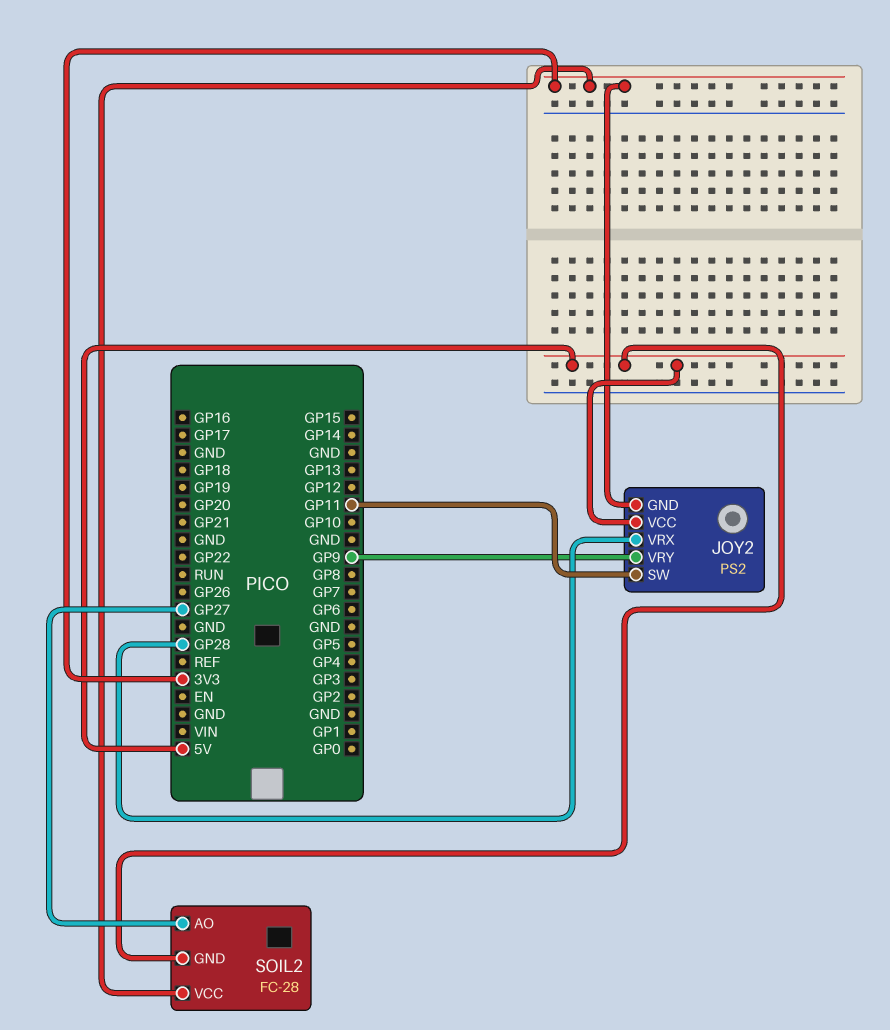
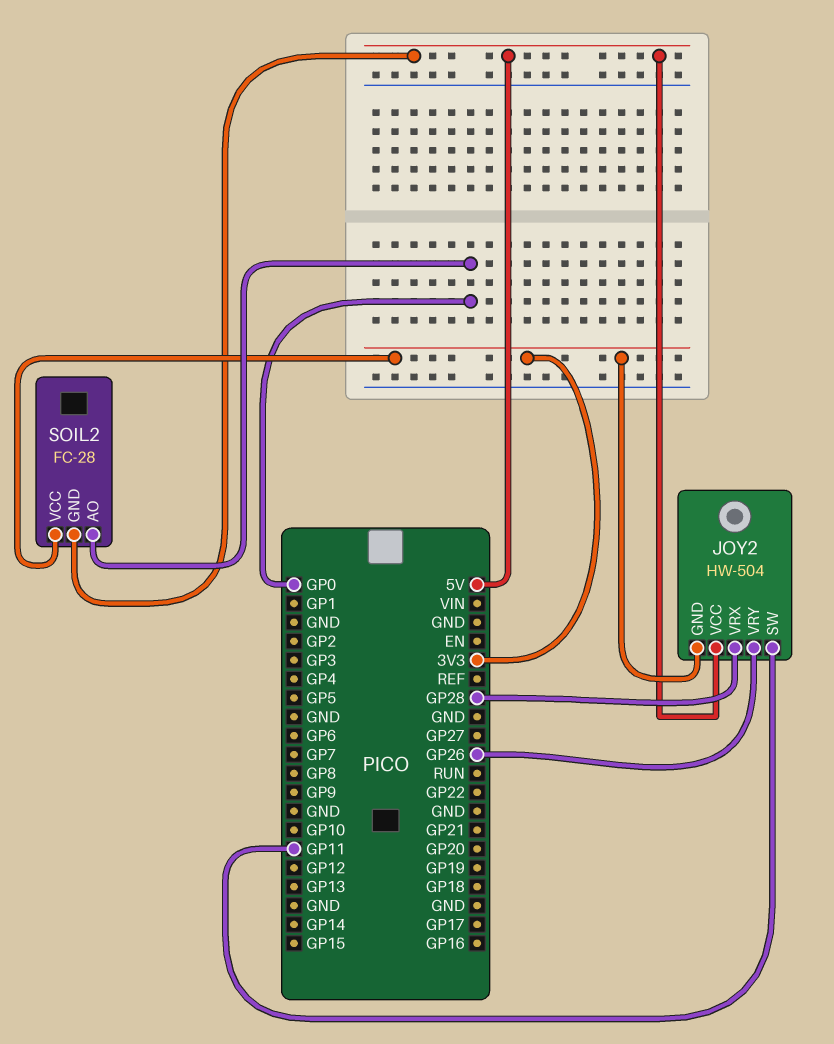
JOY2: PS2 -> HW-504
JOY2 pin VRY: GP9 -> GP26
SOIL2 pin AO: GP27 -> GP0

